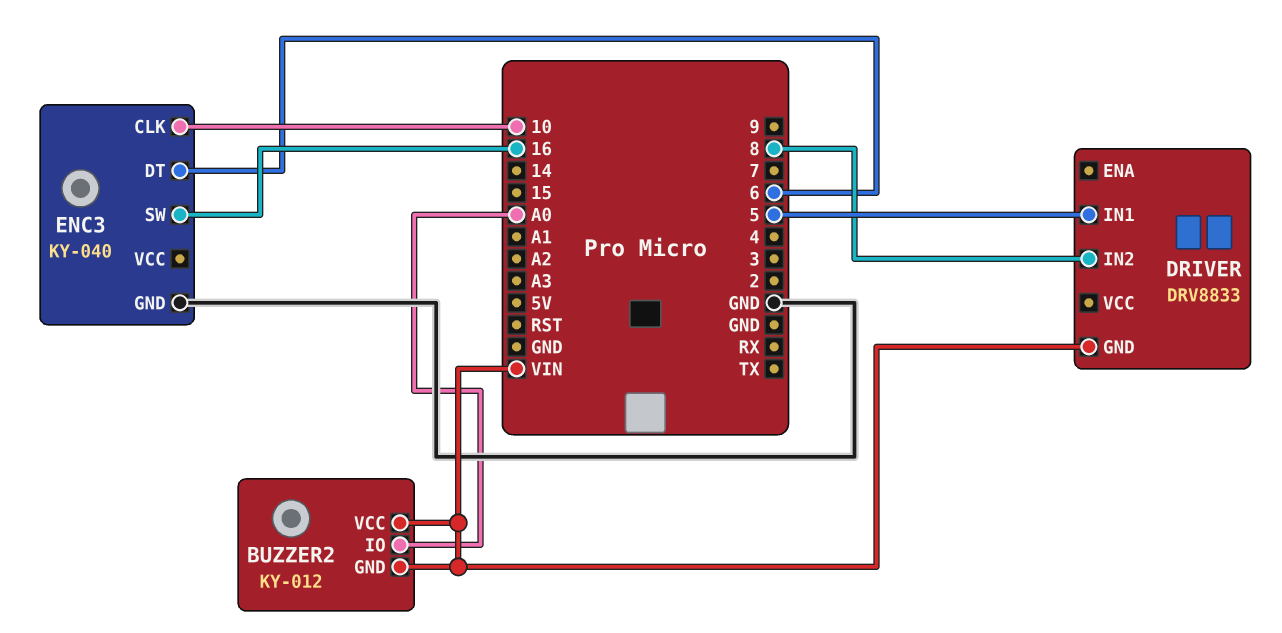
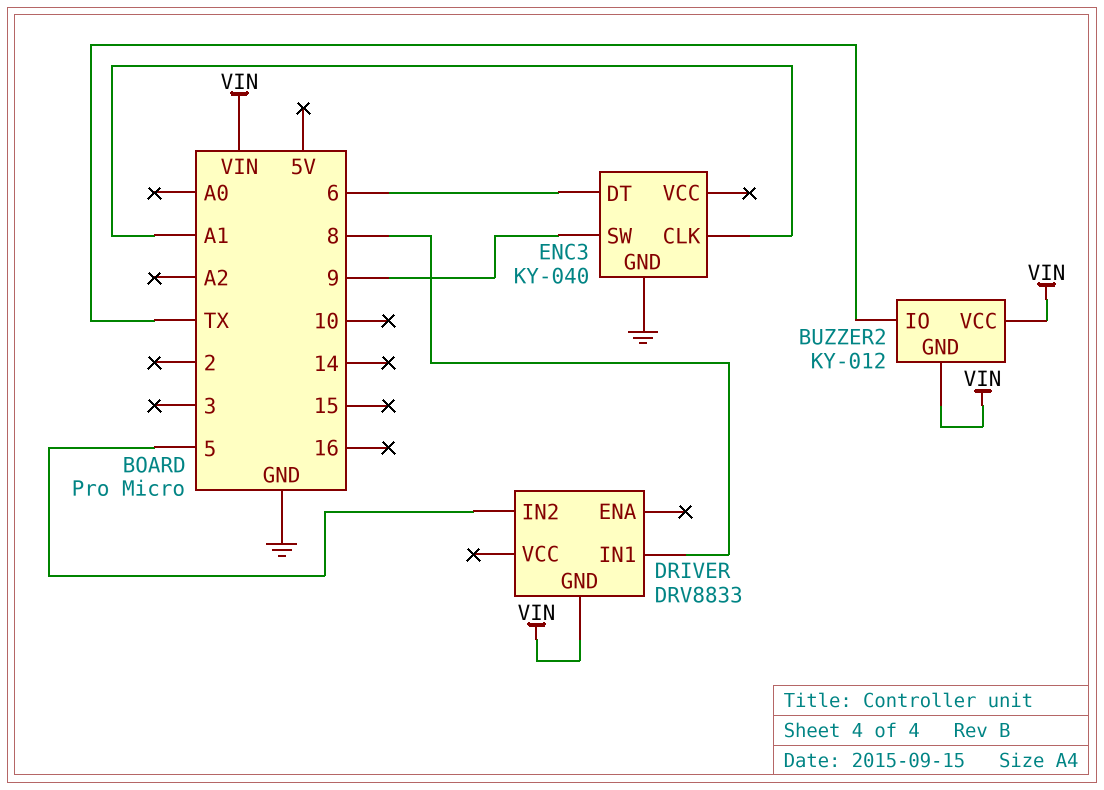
BUZZER2 pin IO: A0 -> TX
DRIVER pin IN1: 5 -> 8
DRIVER pin IN2: 8 -> 5
ENC3 pin CLK: 10 -> A1
ENC3 pin SW: 16 -> 9

